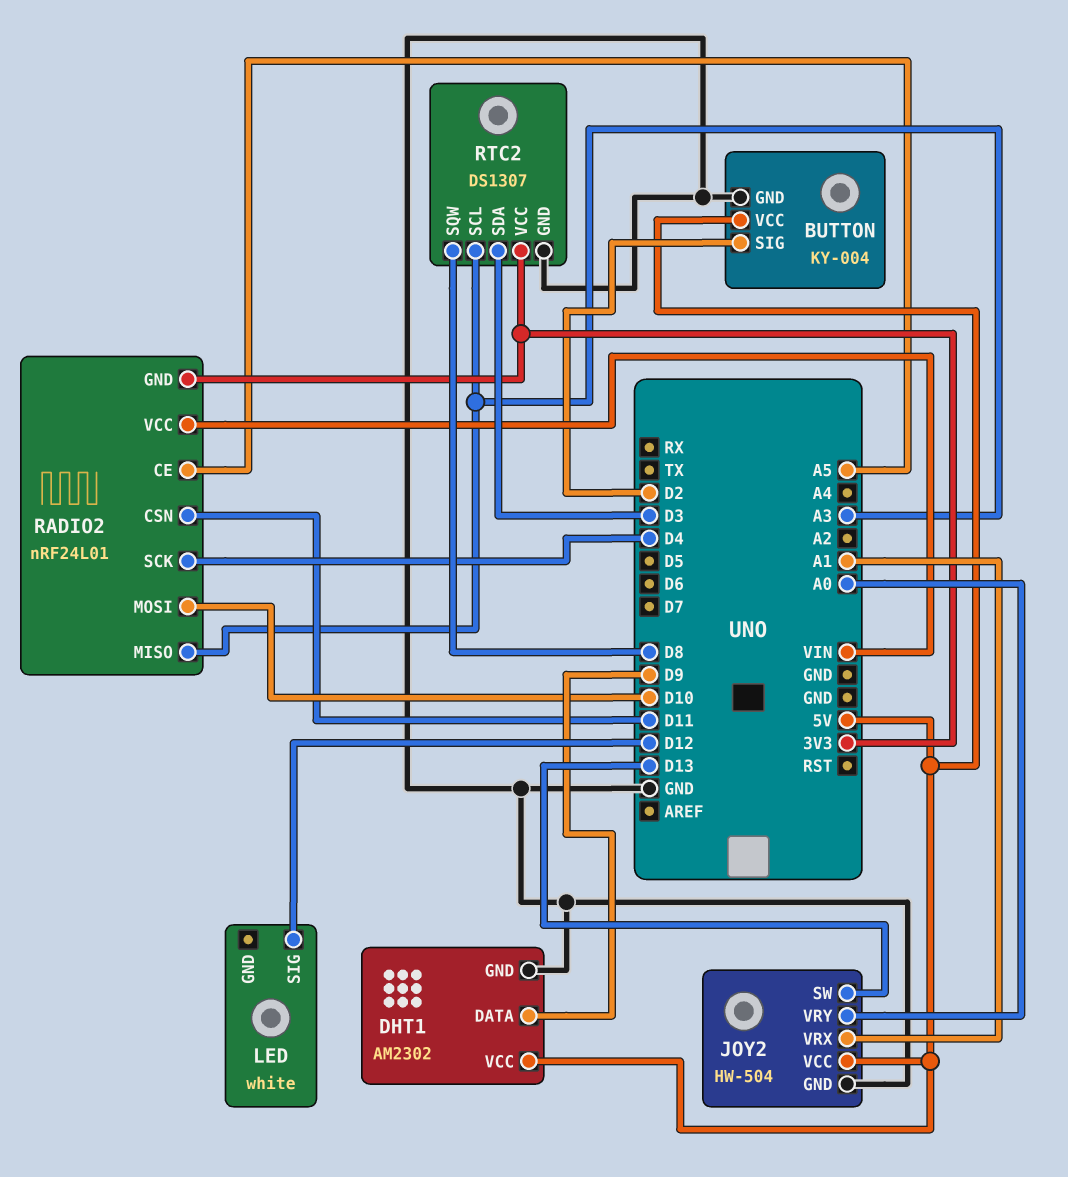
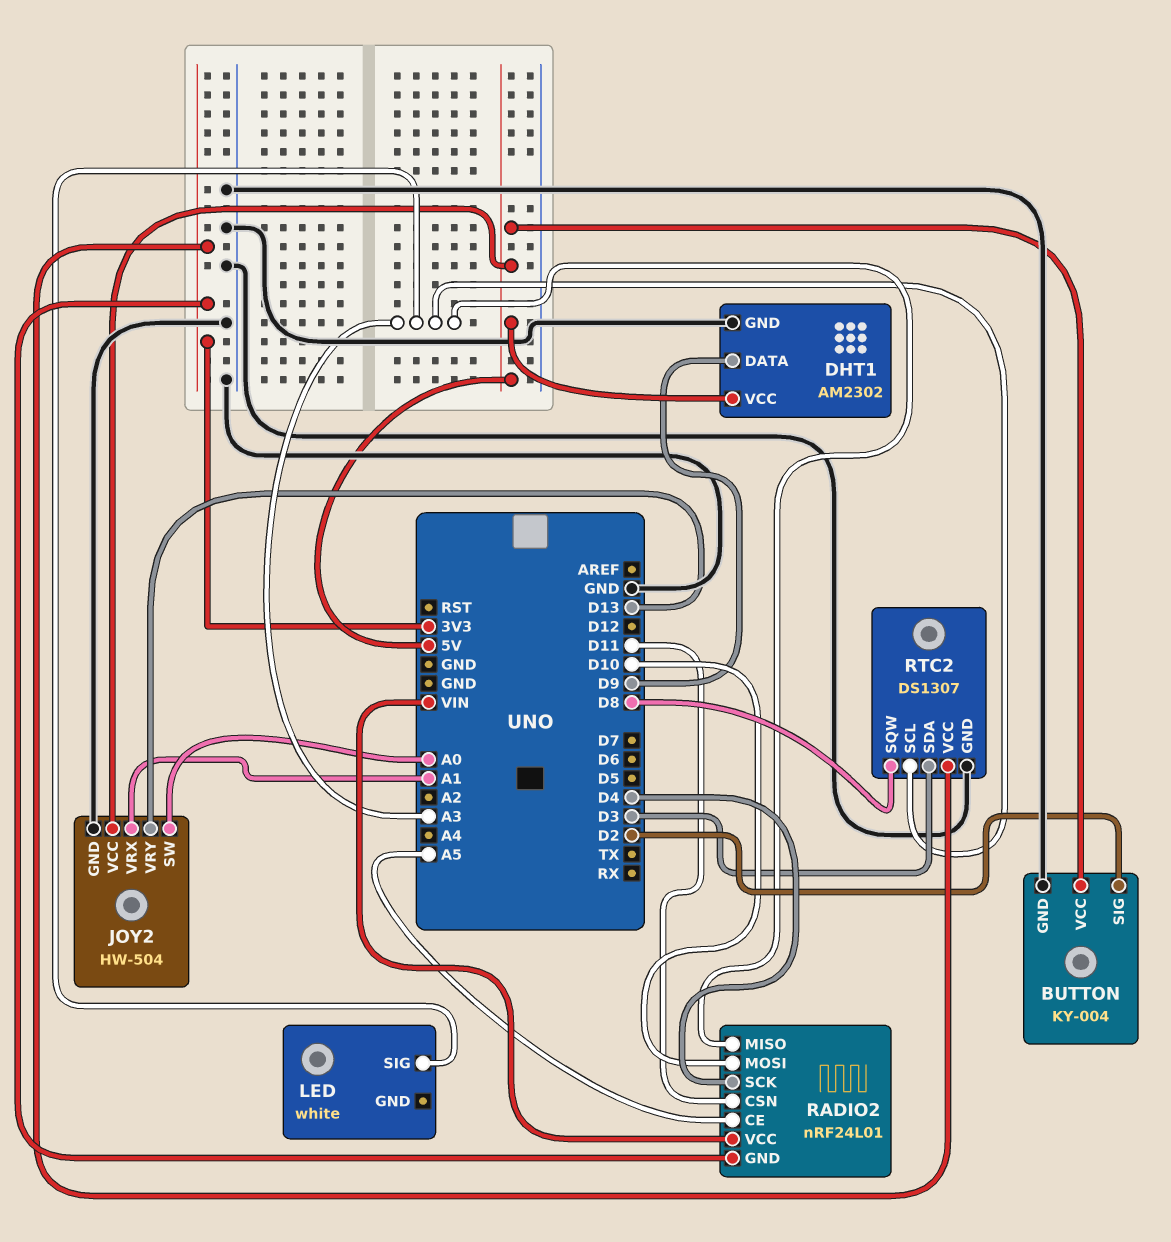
JOY2 pin SW: D13 -> A0
JOY2 pin VRY: A0 -> D13
LED pin SIG: D12 -> A3

